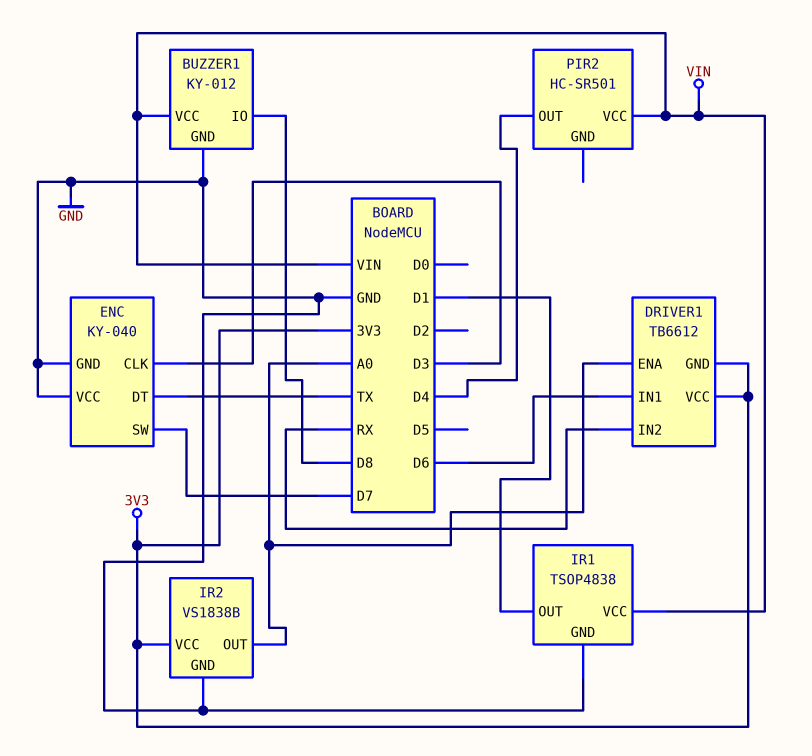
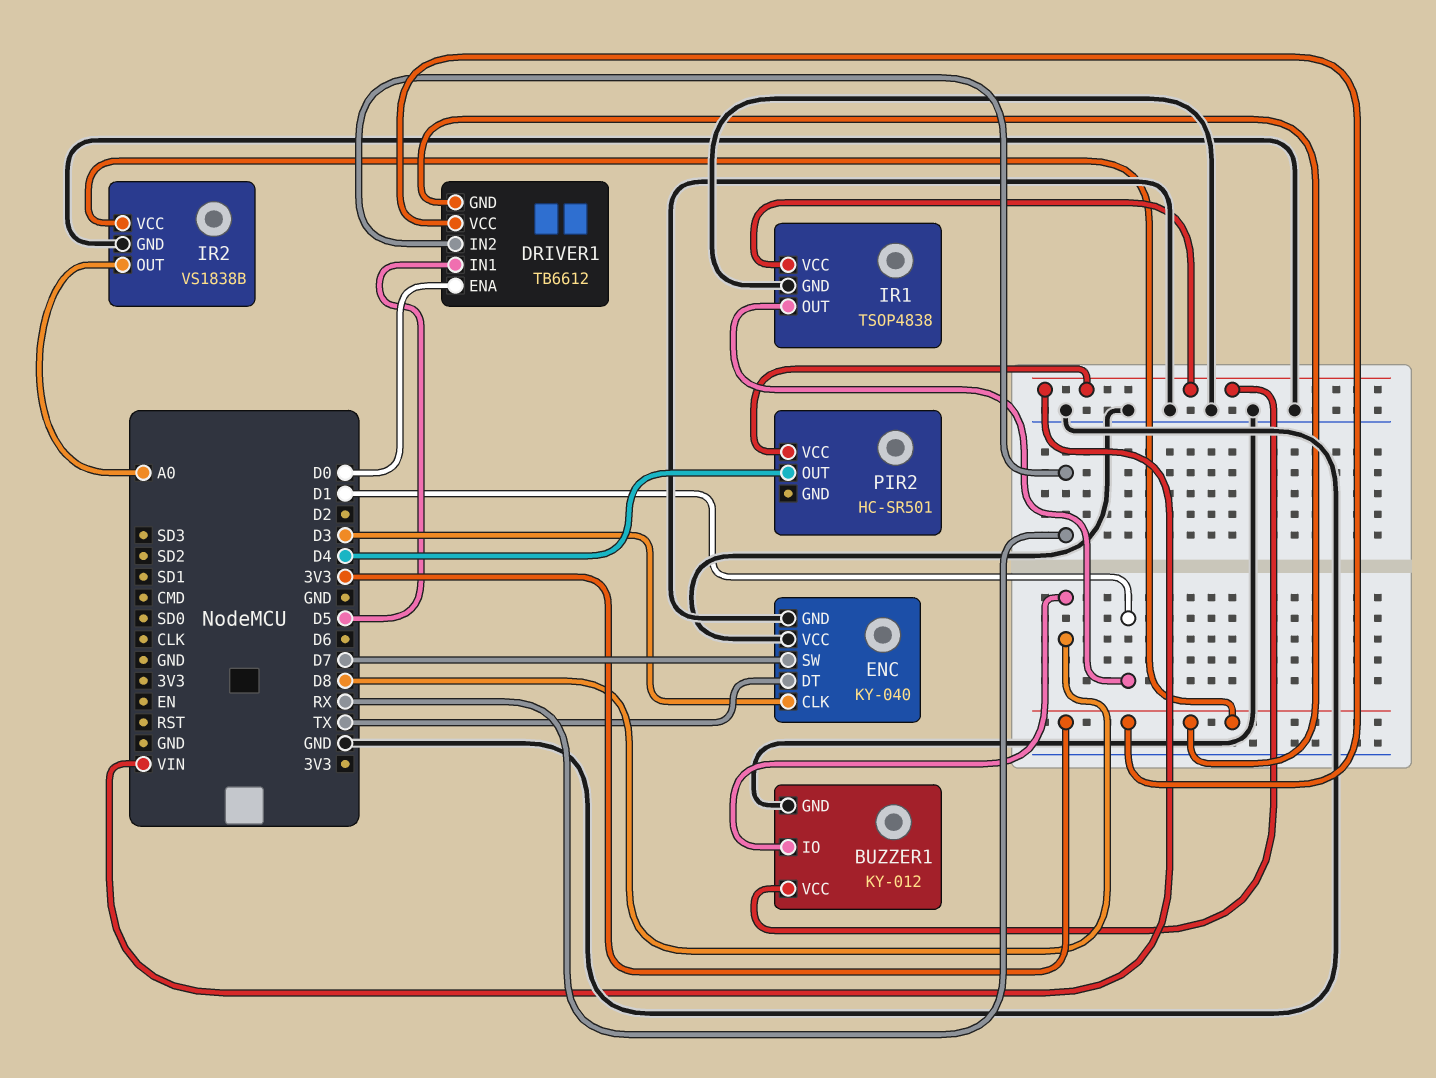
DRIVER1 pin ENA: A0 -> D0
DRIVER1 pin IN1: D6 -> D5

